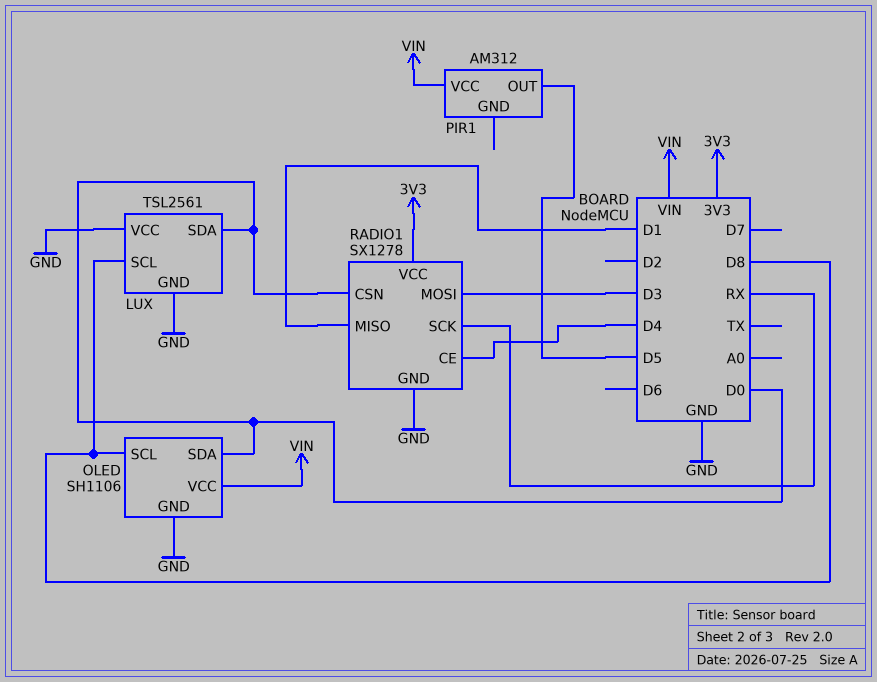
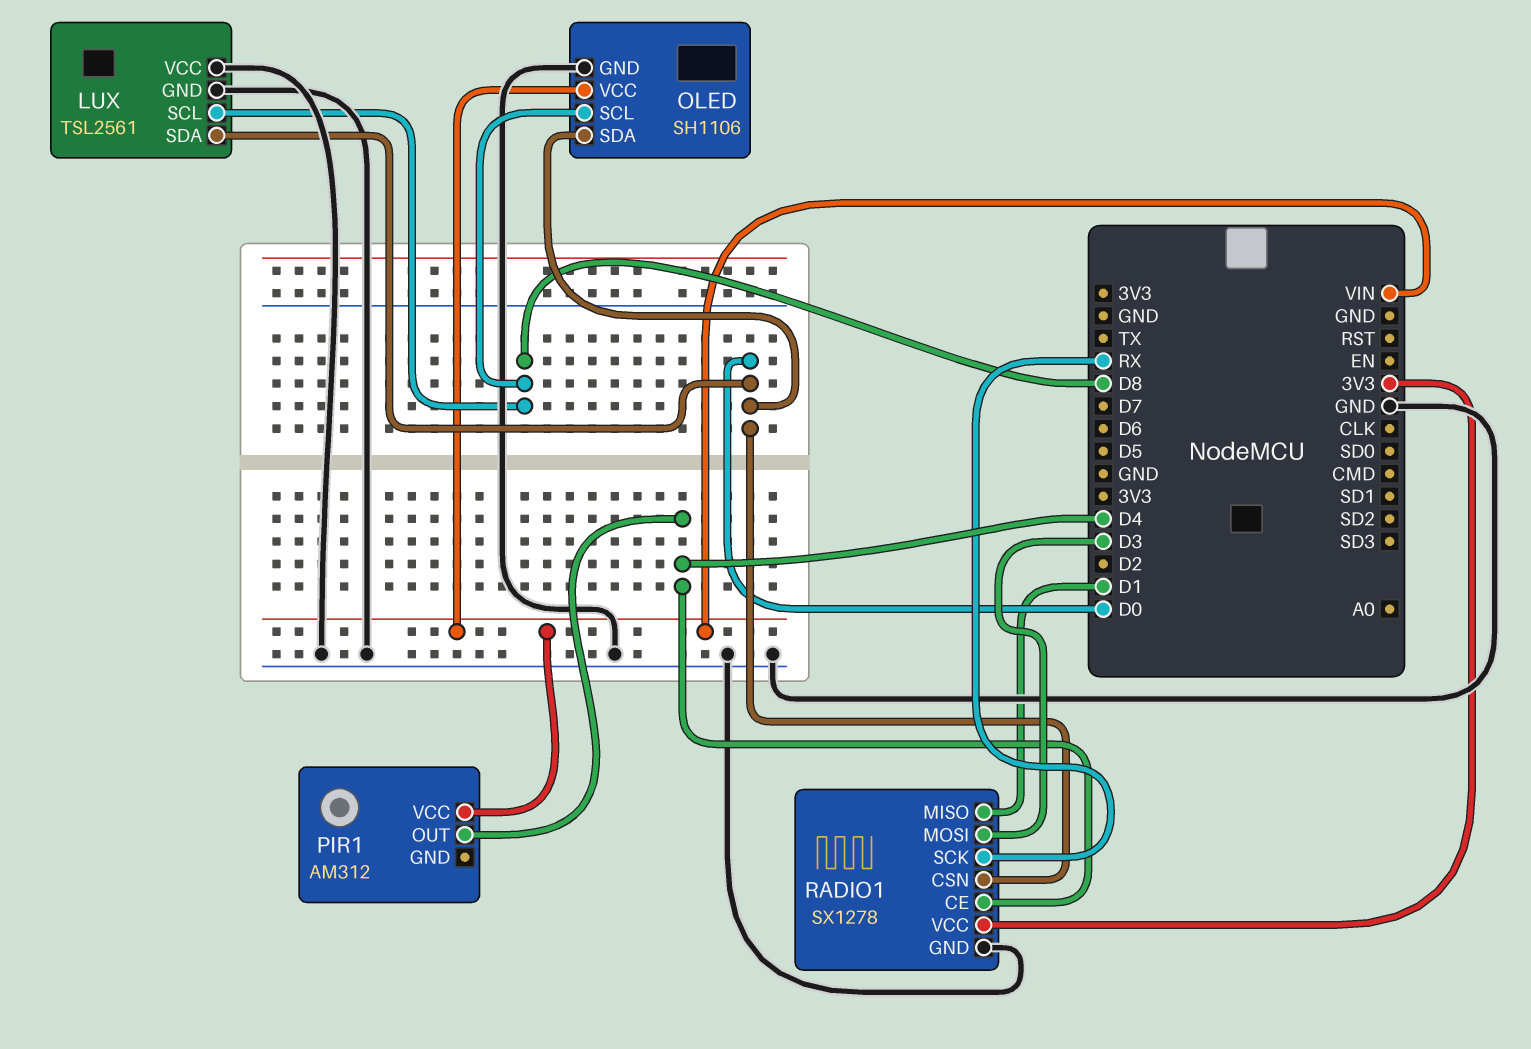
PIR1 pin OUT: D5 -> D4

